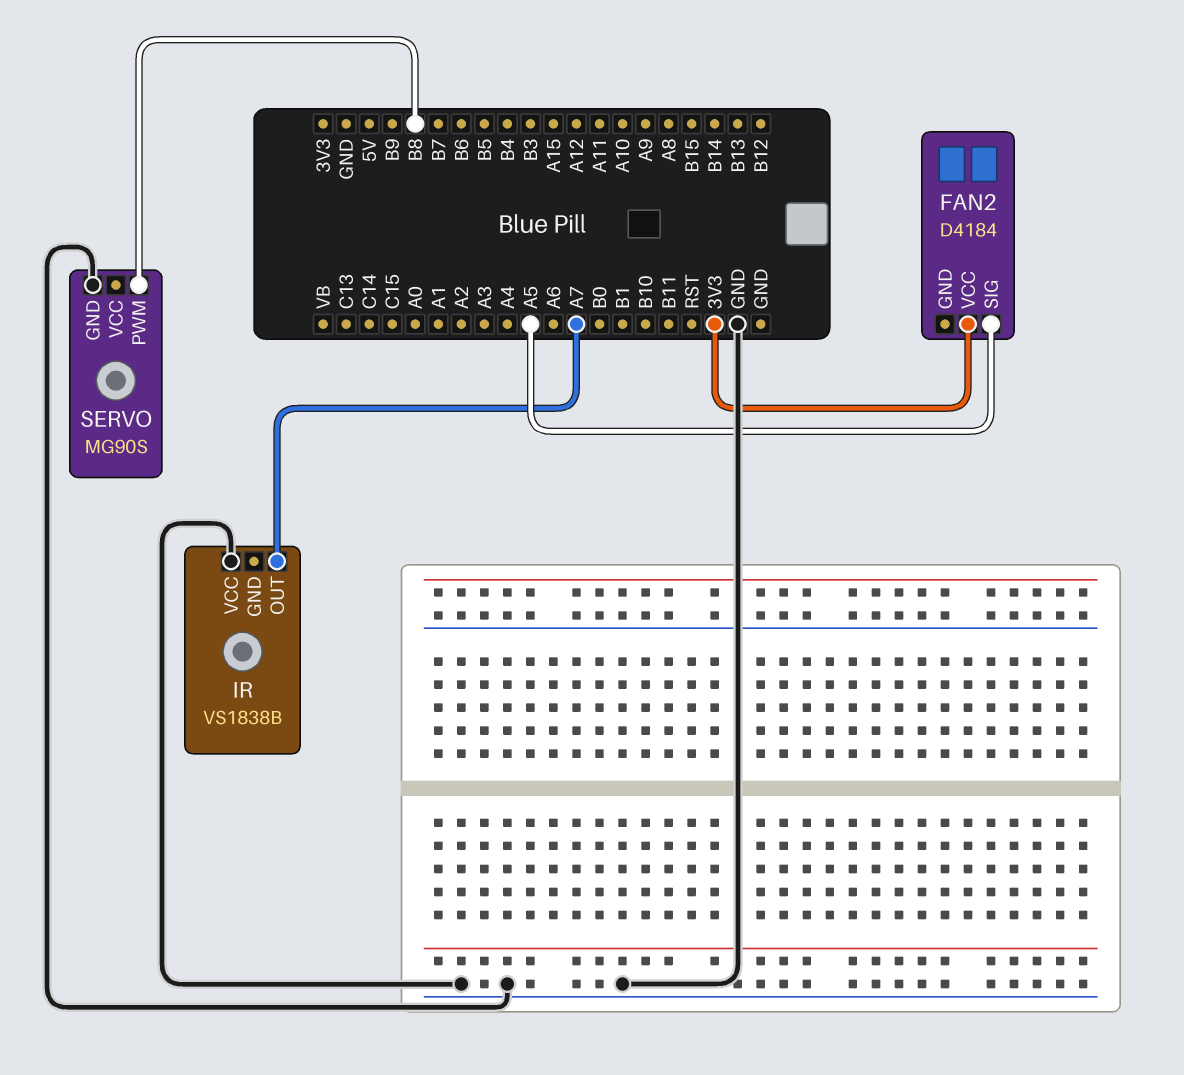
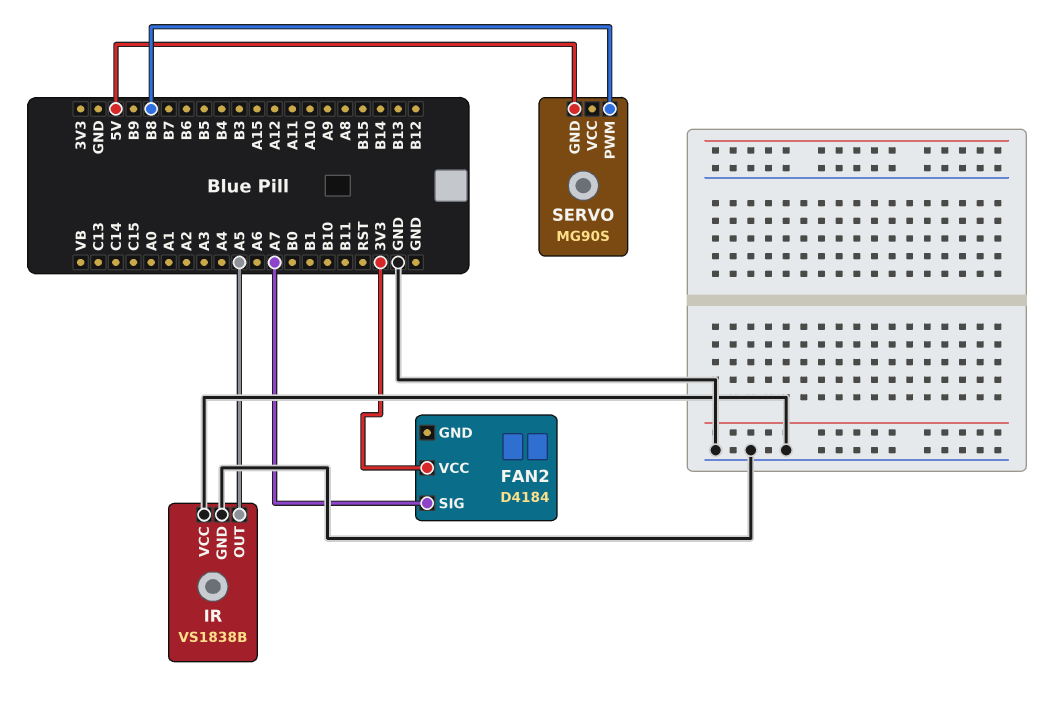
FAN2 pin SIG: A5 -> A7
IR pin GND: none -> GND
IR pin OUT: A7 -> A5
SERVO pin GND: GND -> 5V

